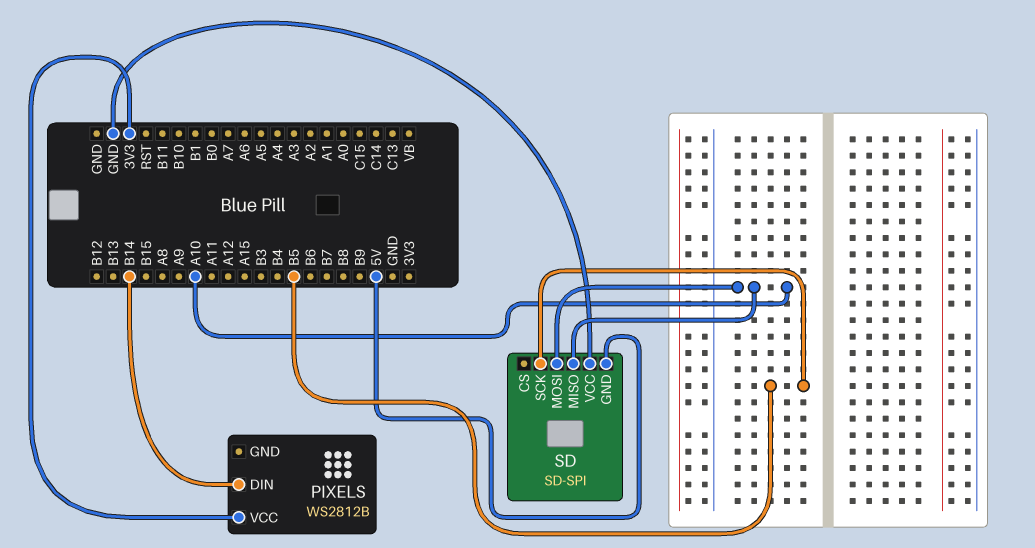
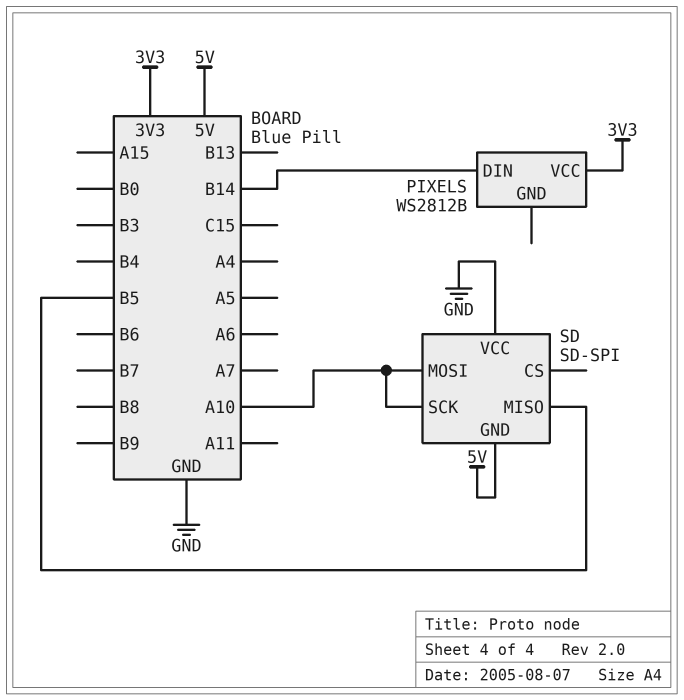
SD pin MISO: A10 -> B5
SD pin SCK: B5 -> A10

